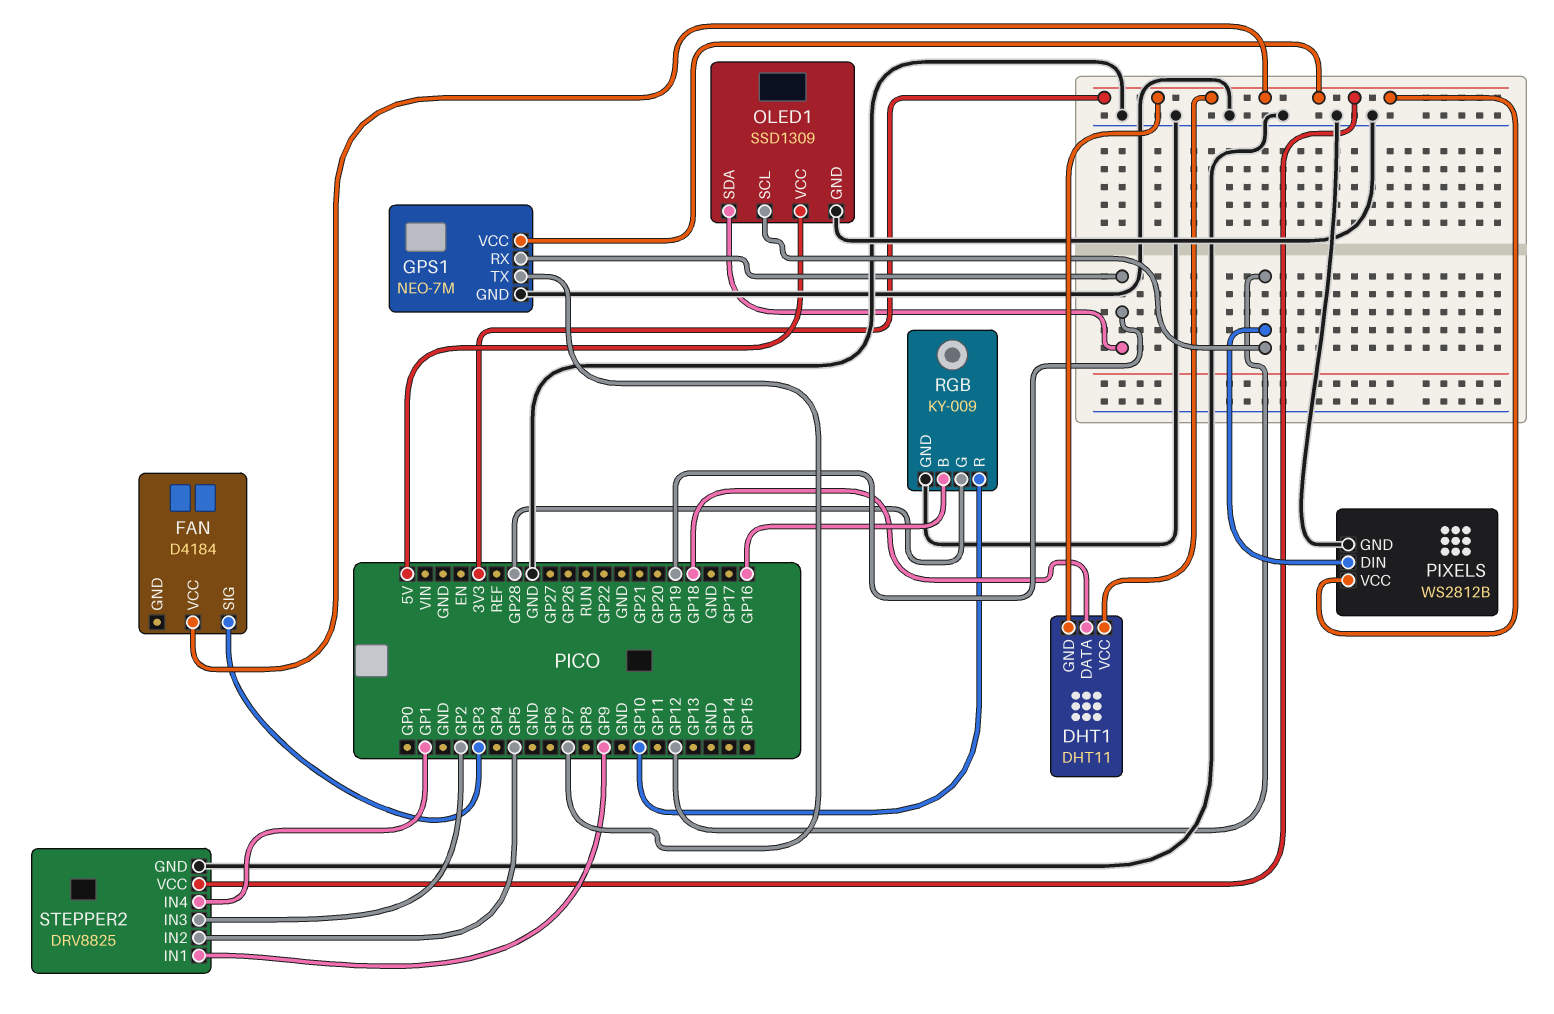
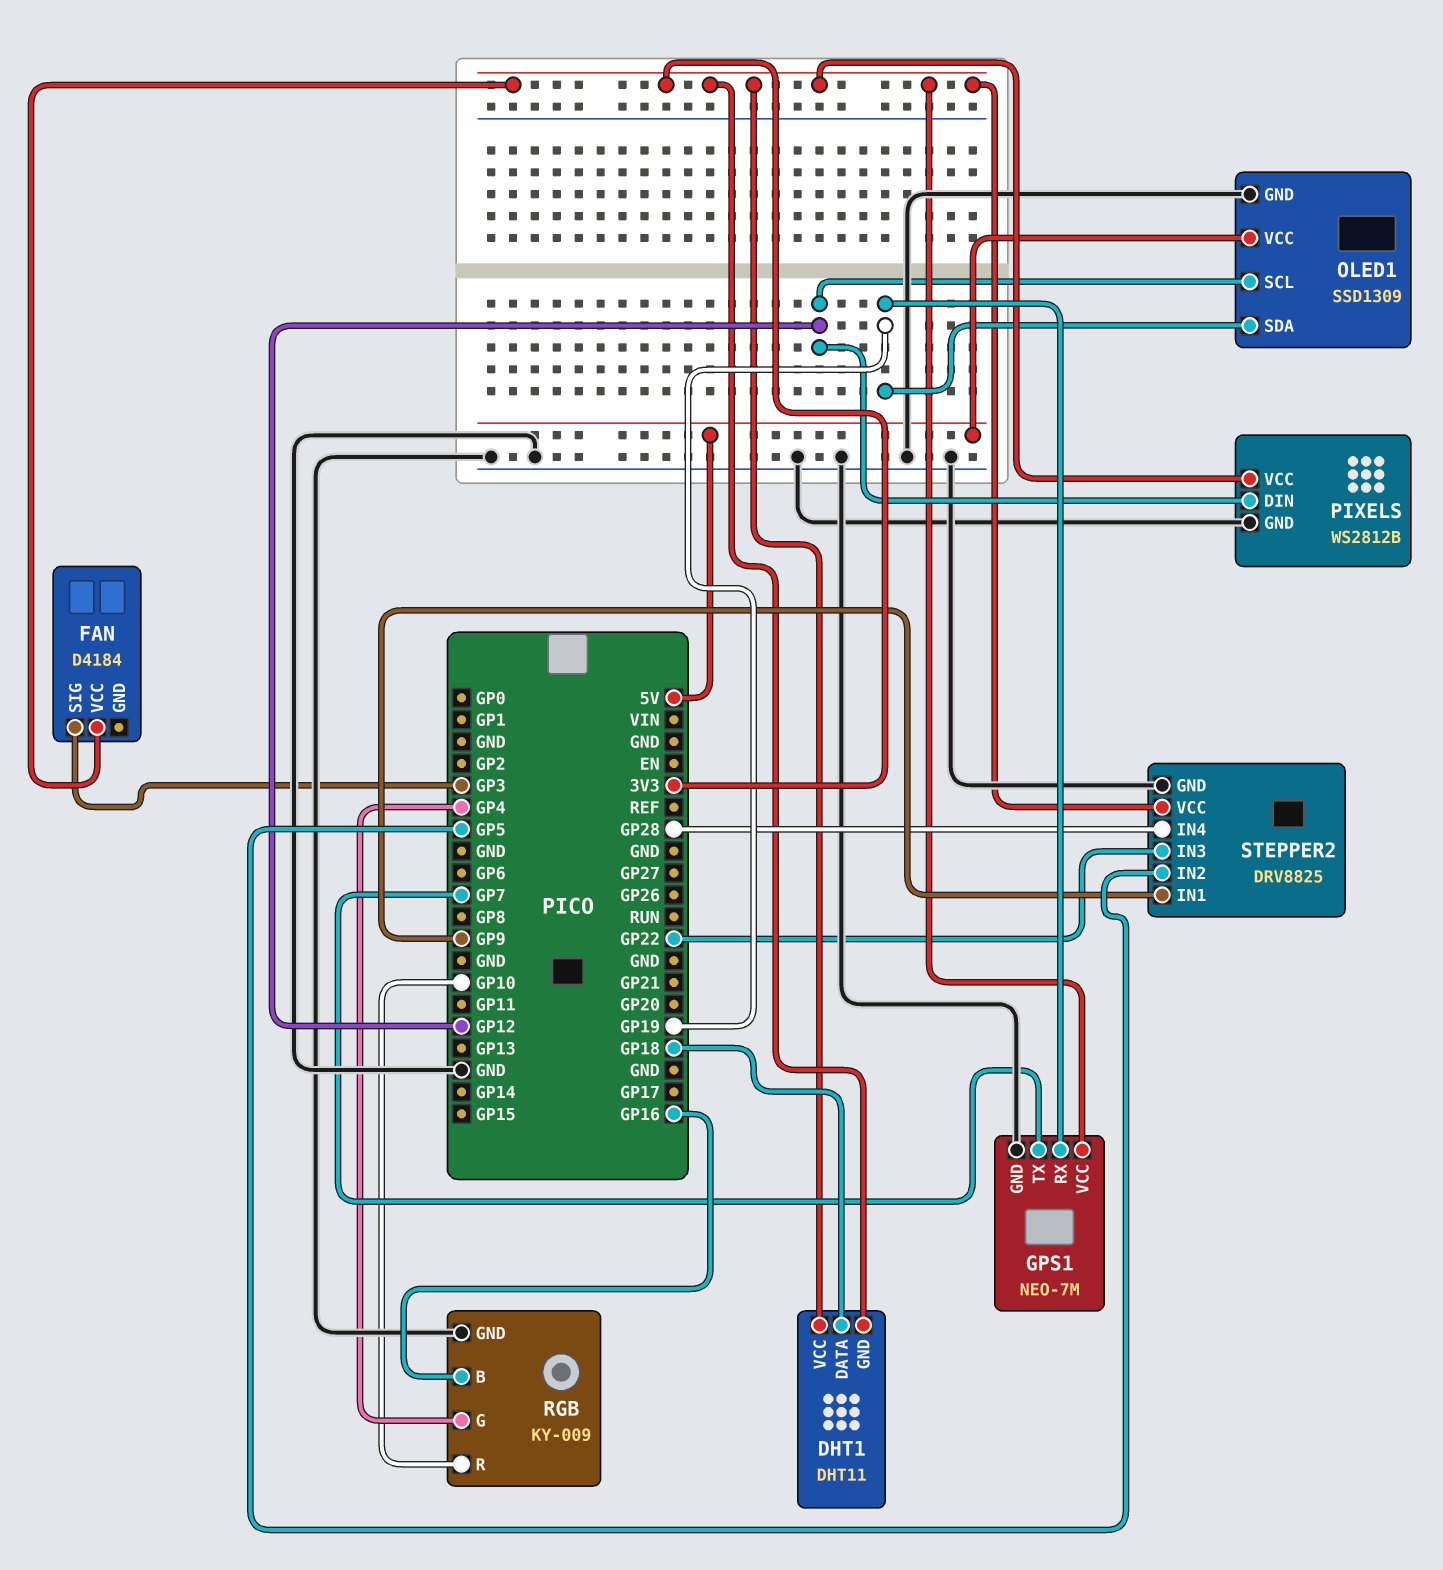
RGB pin G: GP28 -> GP4
STEPPER2 pin IN3: GP2 -> GP22
STEPPER2 pin IN4: GP1 -> GP28

